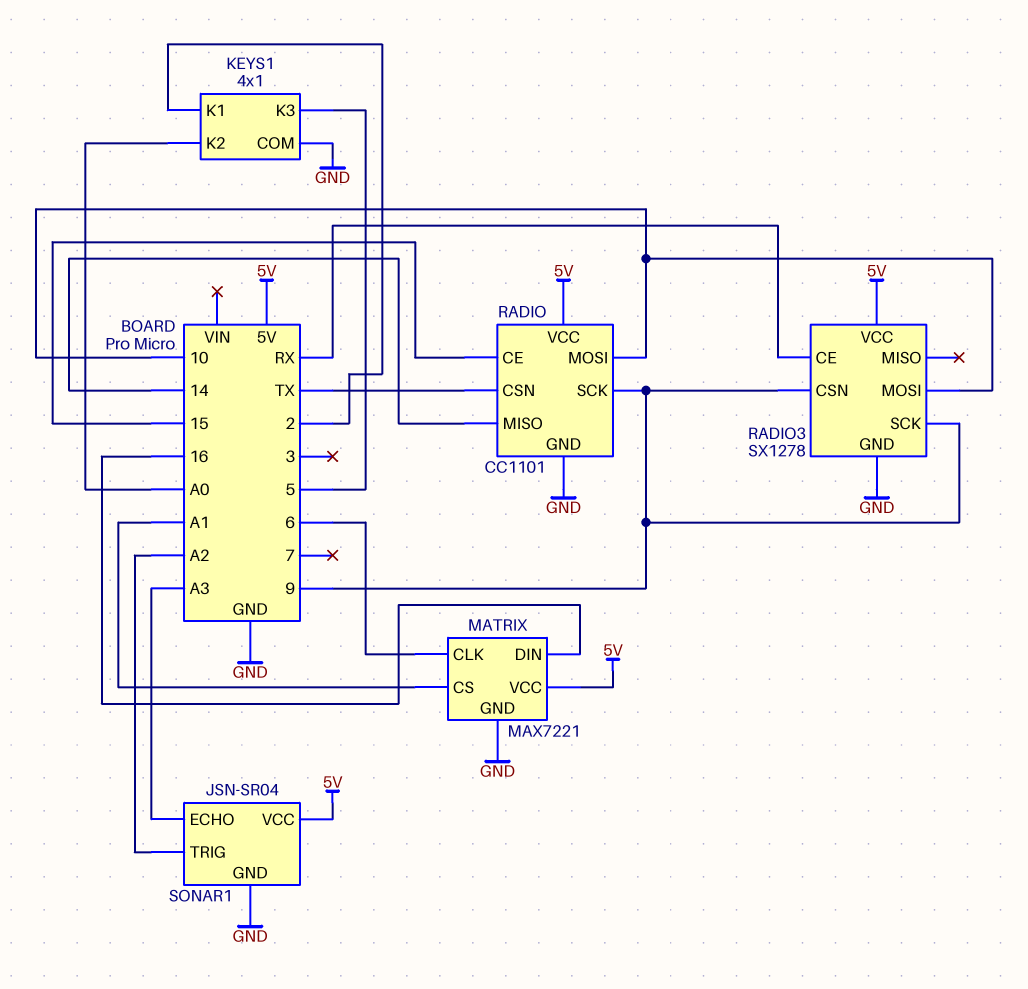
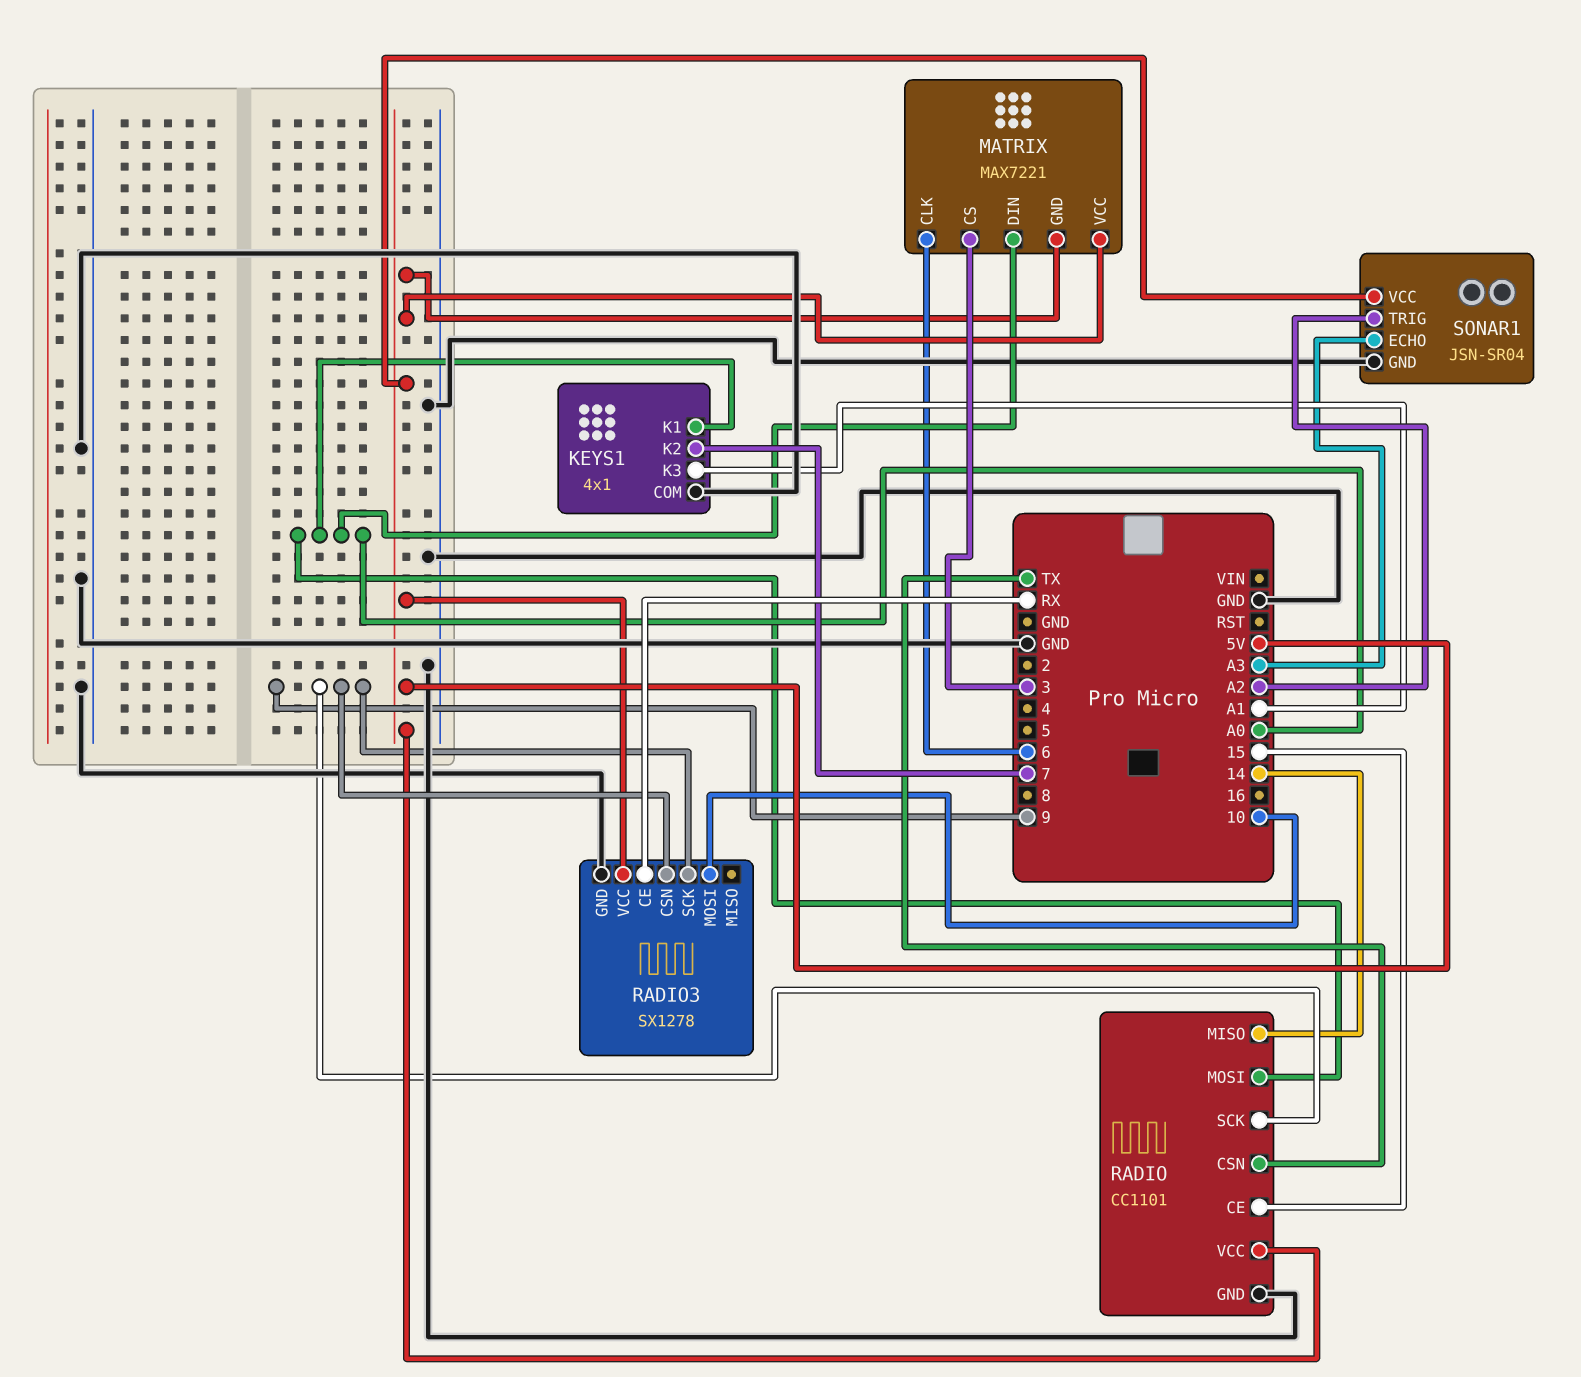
KEYS1 pin K1: 2 -> A0
KEYS1 pin K2: A0 -> 7
KEYS1 pin K3: 5 -> A1
MATRIX pin CS: A1 -> 3
MATRIX pin DIN: 16 -> A0
MATRIX pin GND: GND -> 5V
RADIO pin MOSI: 10 -> A0

